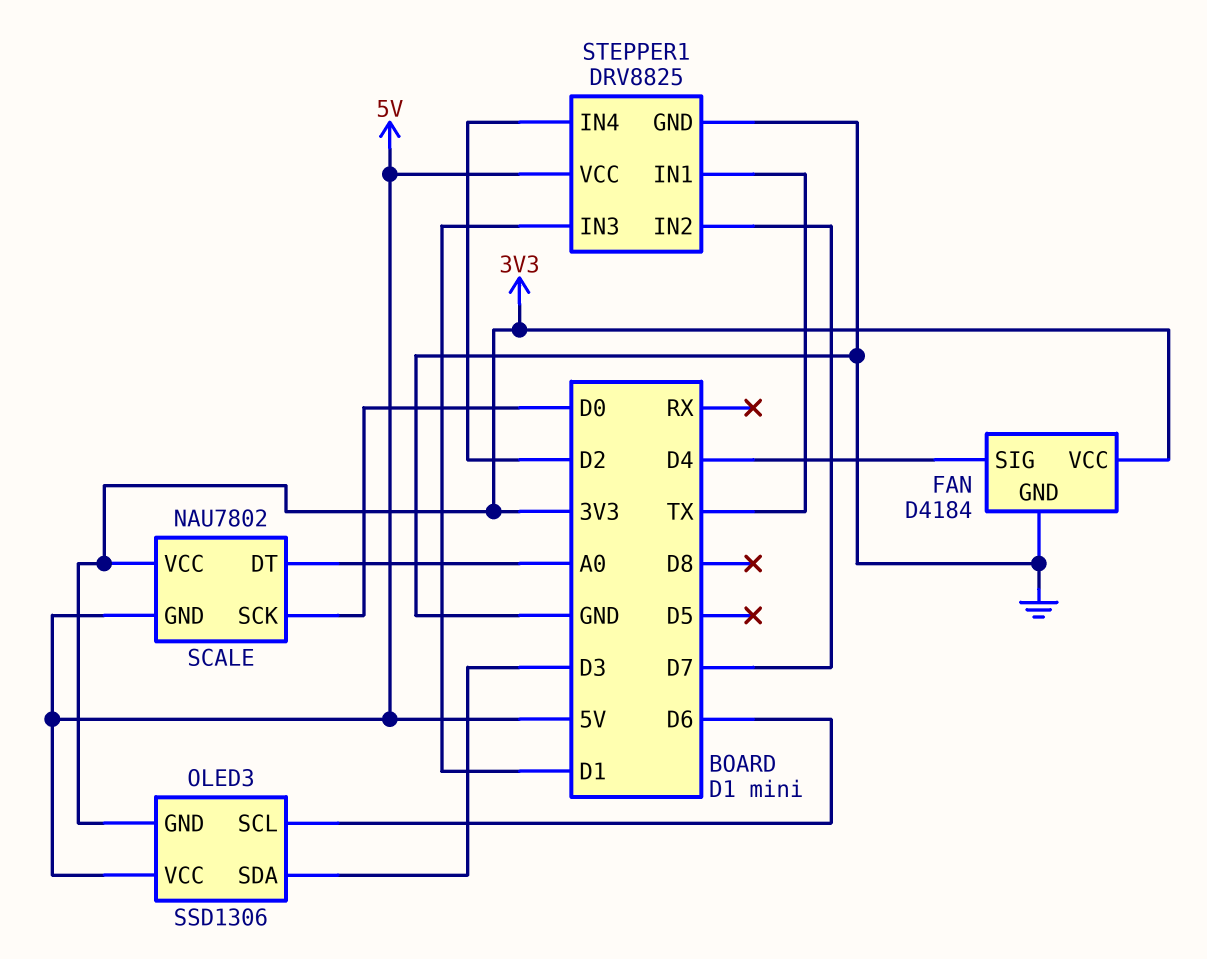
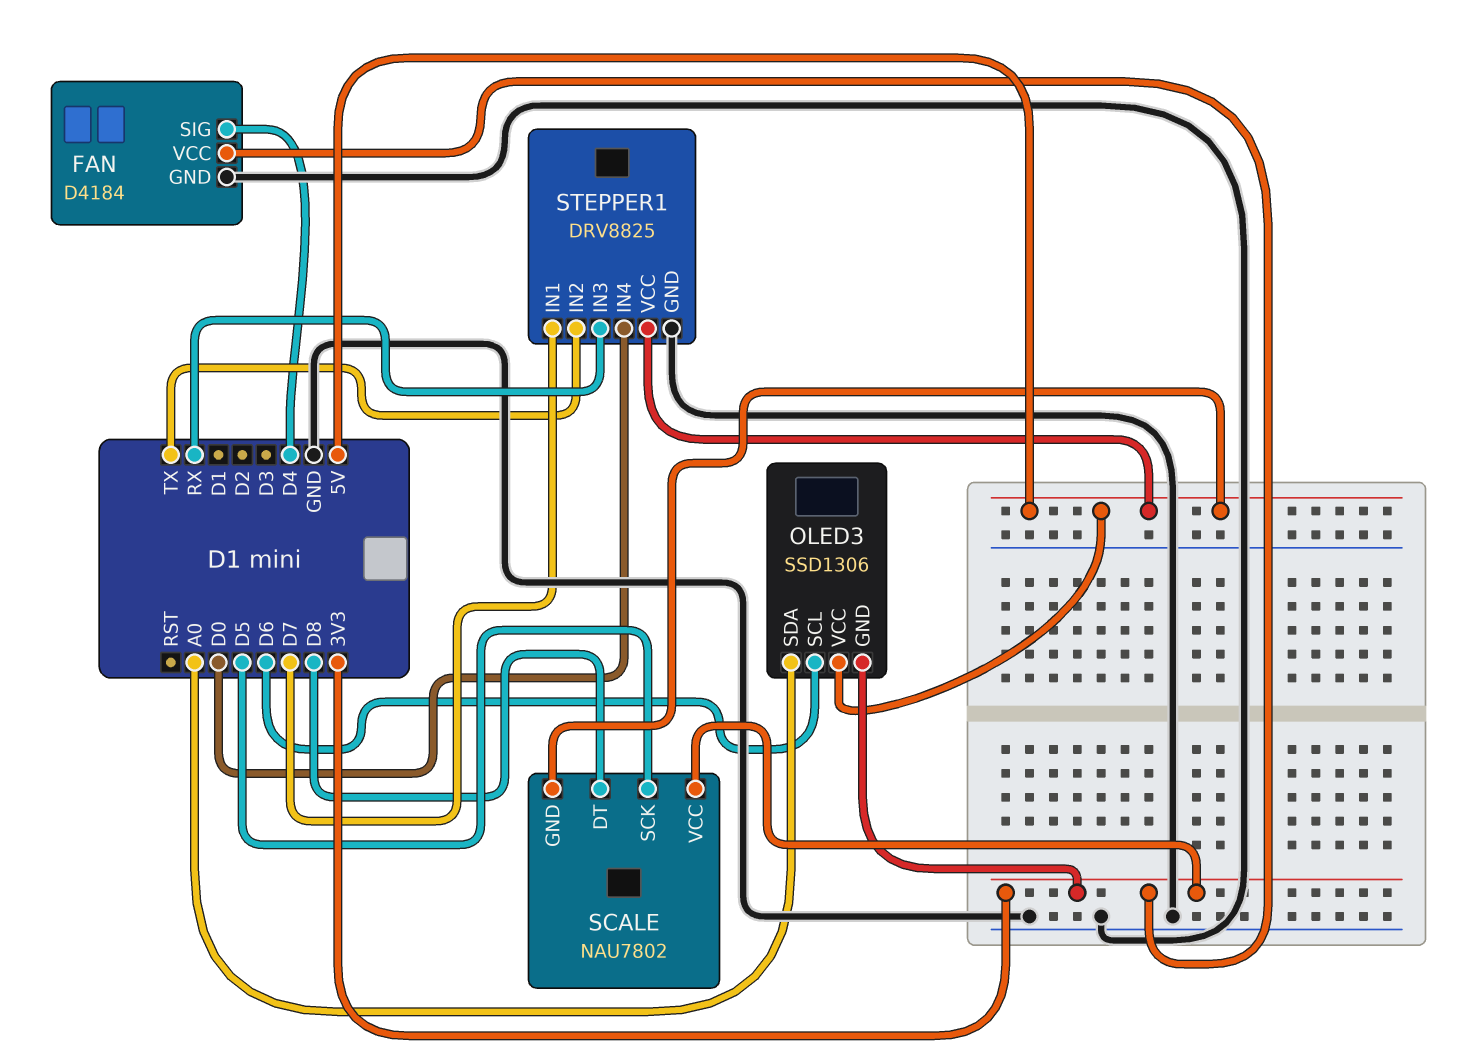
OLED3 pin SDA: D3 -> A0
SCALE pin DT: A0 -> D8
SCALE pin SCK: D0 -> D5
STEPPER1 pin IN1: TX -> D7
STEPPER1 pin IN2: D7 -> TX
STEPPER1 pin IN3: D1 -> RX
STEPPER1 pin IN4: D2 -> D0

